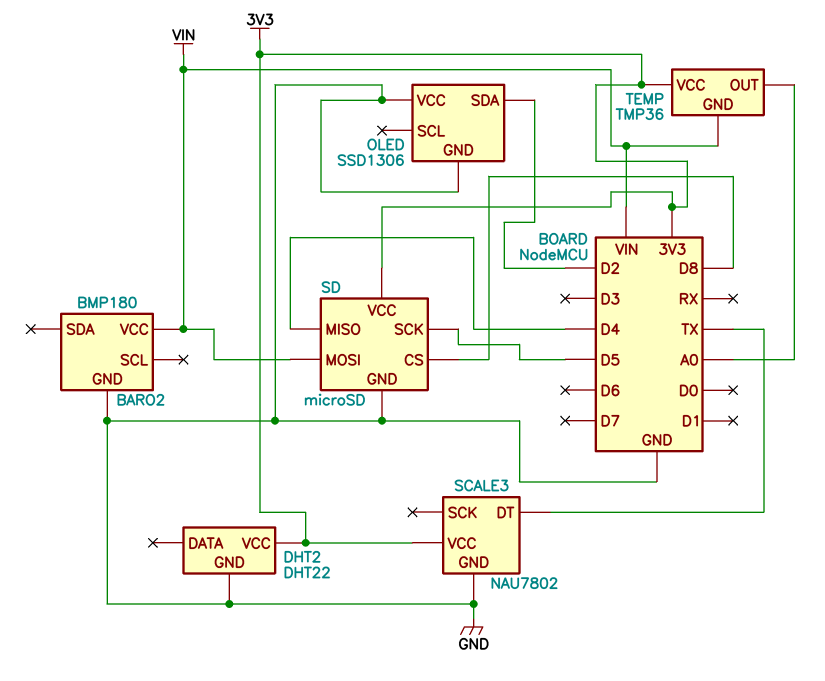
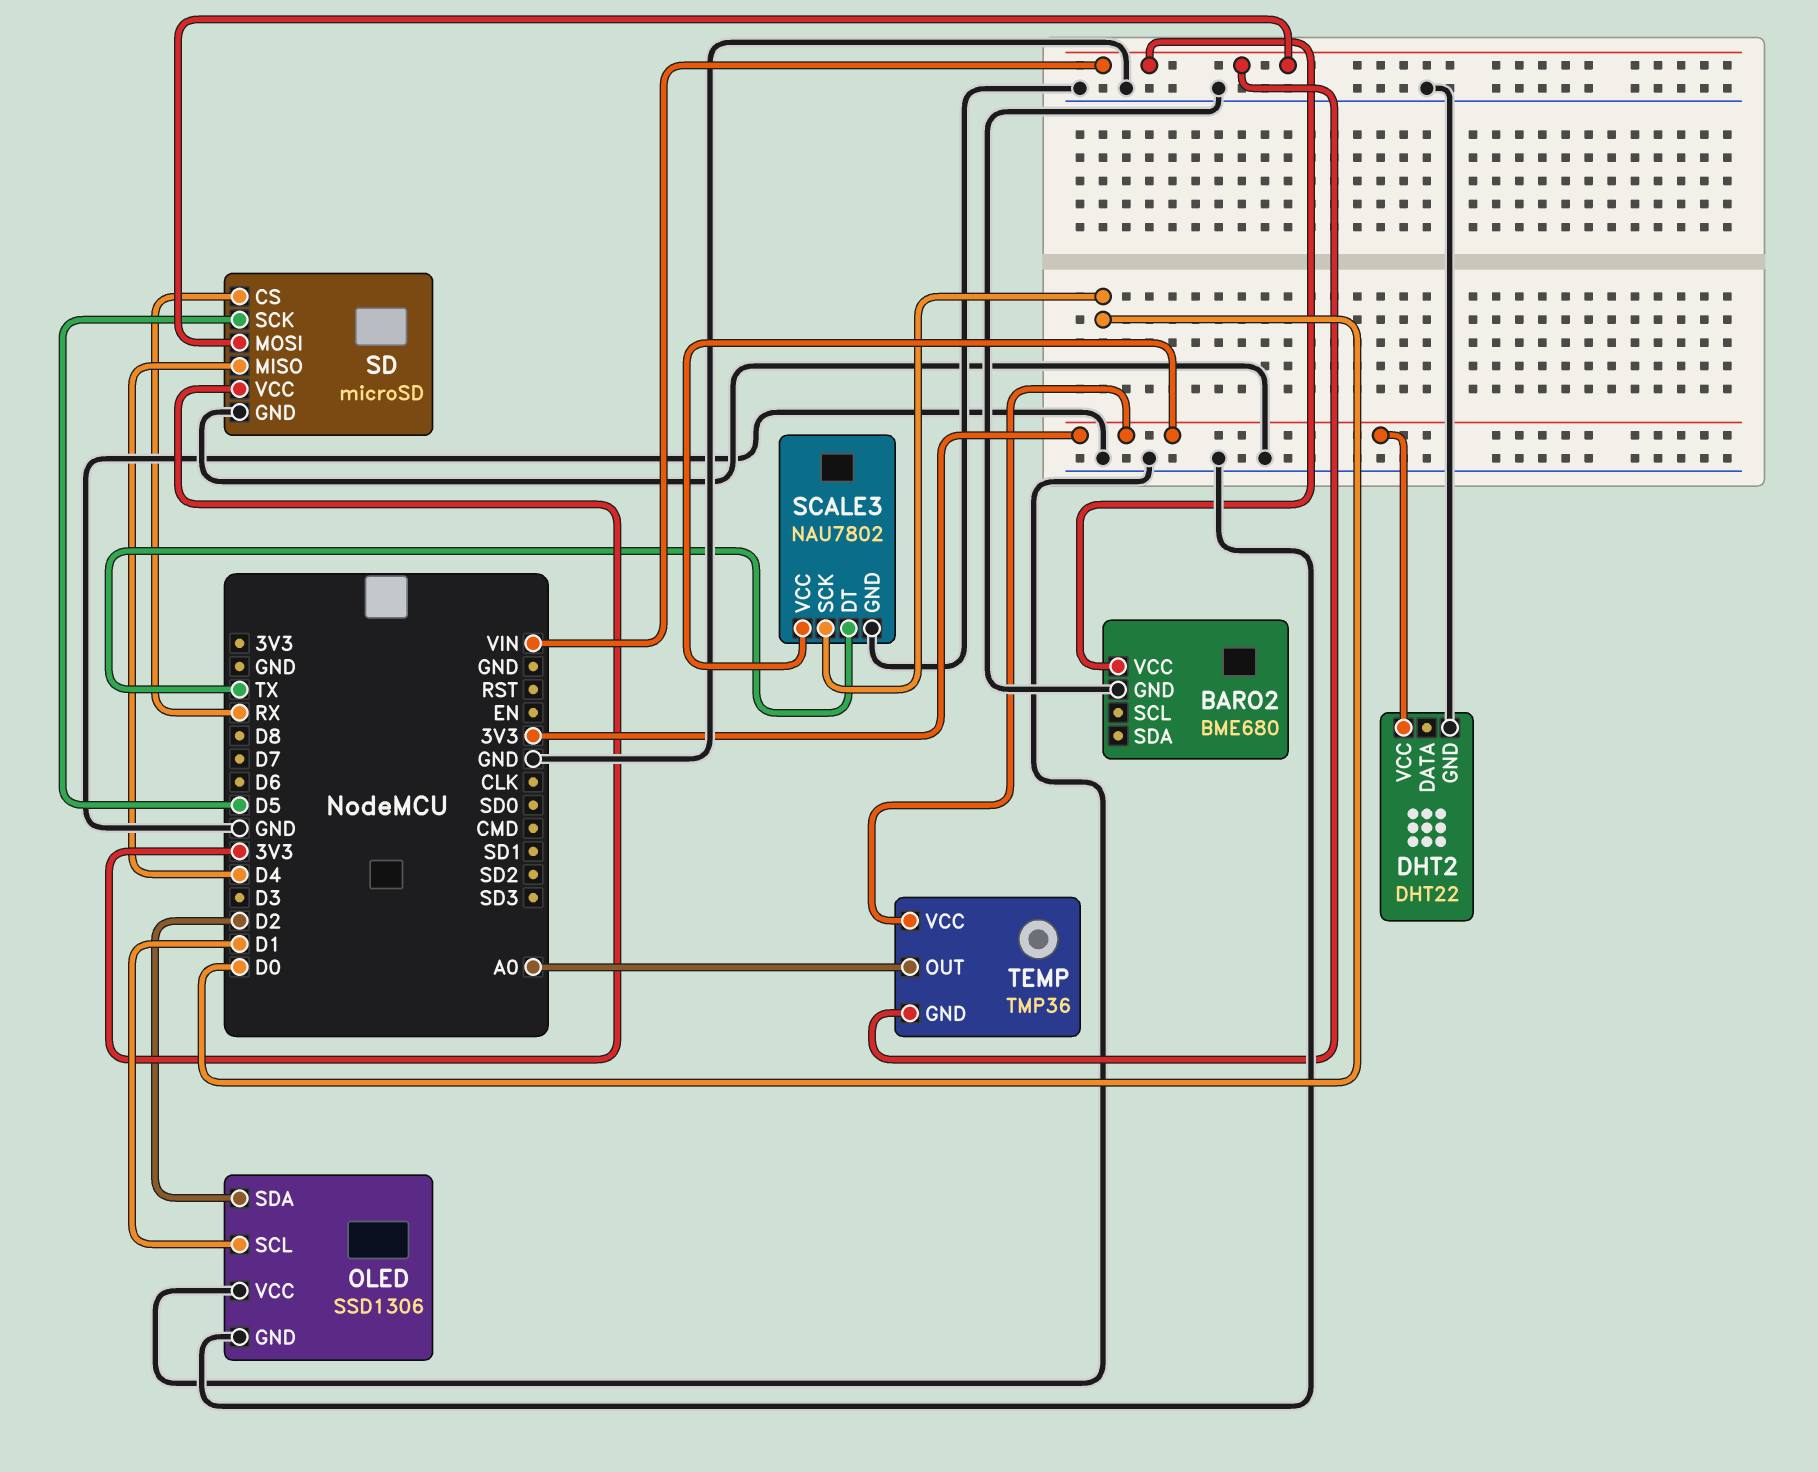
BARO2: BMP180 -> BME680
OLED pin SCL: none -> D1
SCALE3 pin SCK: none -> D0
SD pin CS: D8 -> RX

